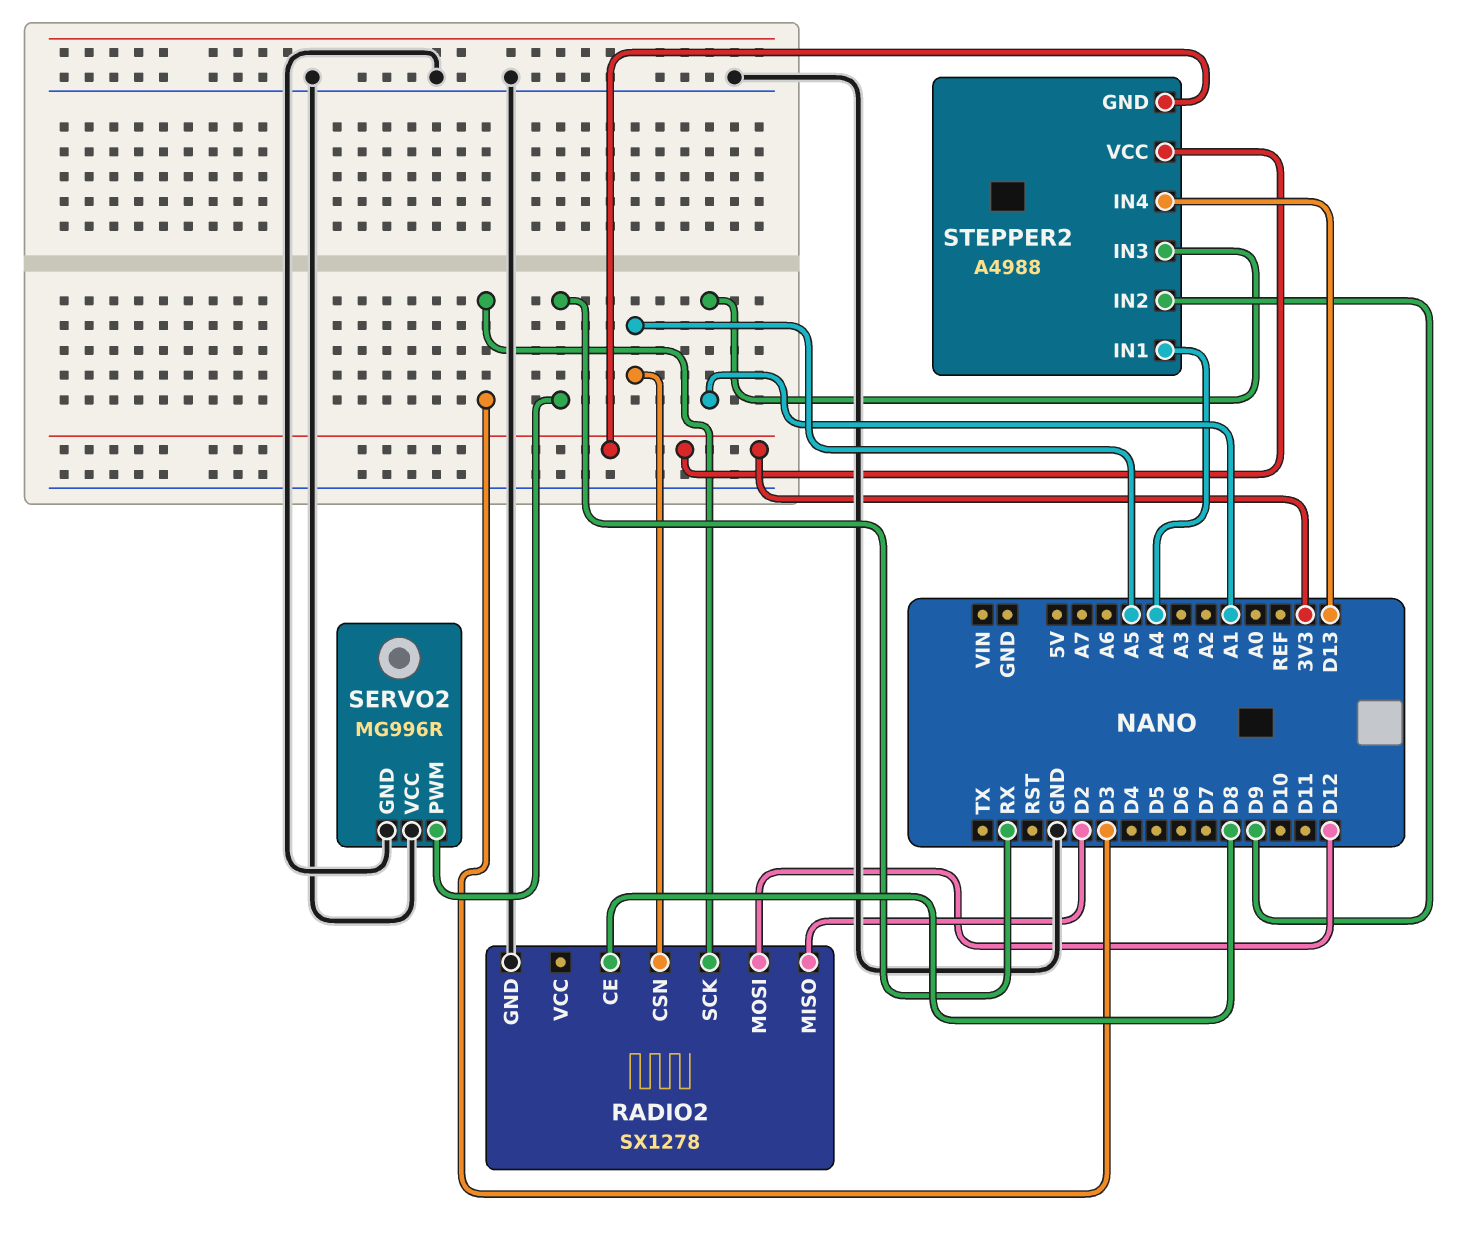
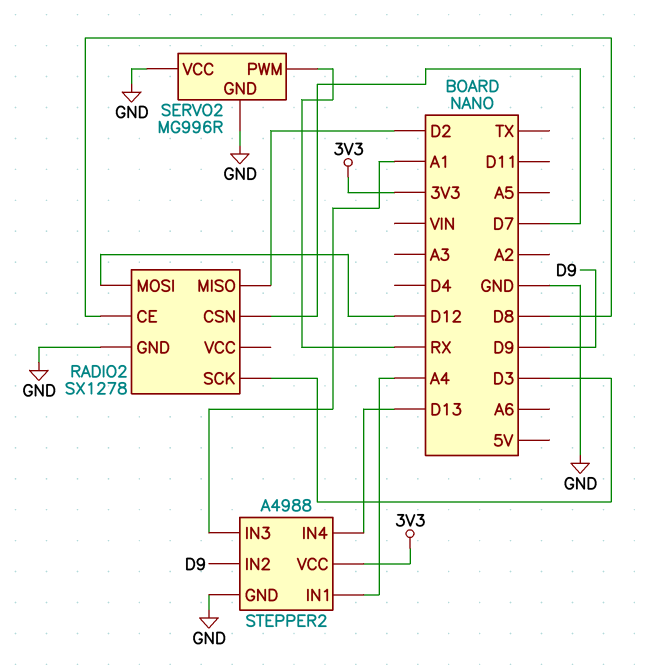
RADIO2 pin CSN: A5 -> D7
STEPPER2 pin GND: 3V3 -> GND

